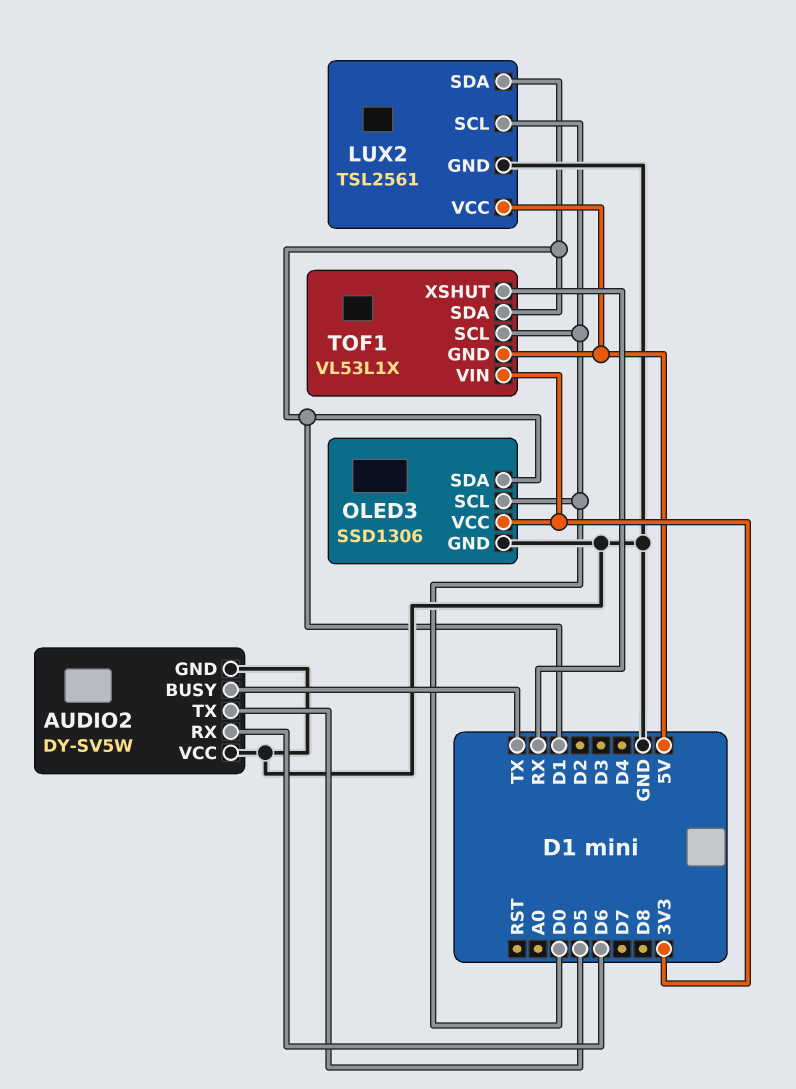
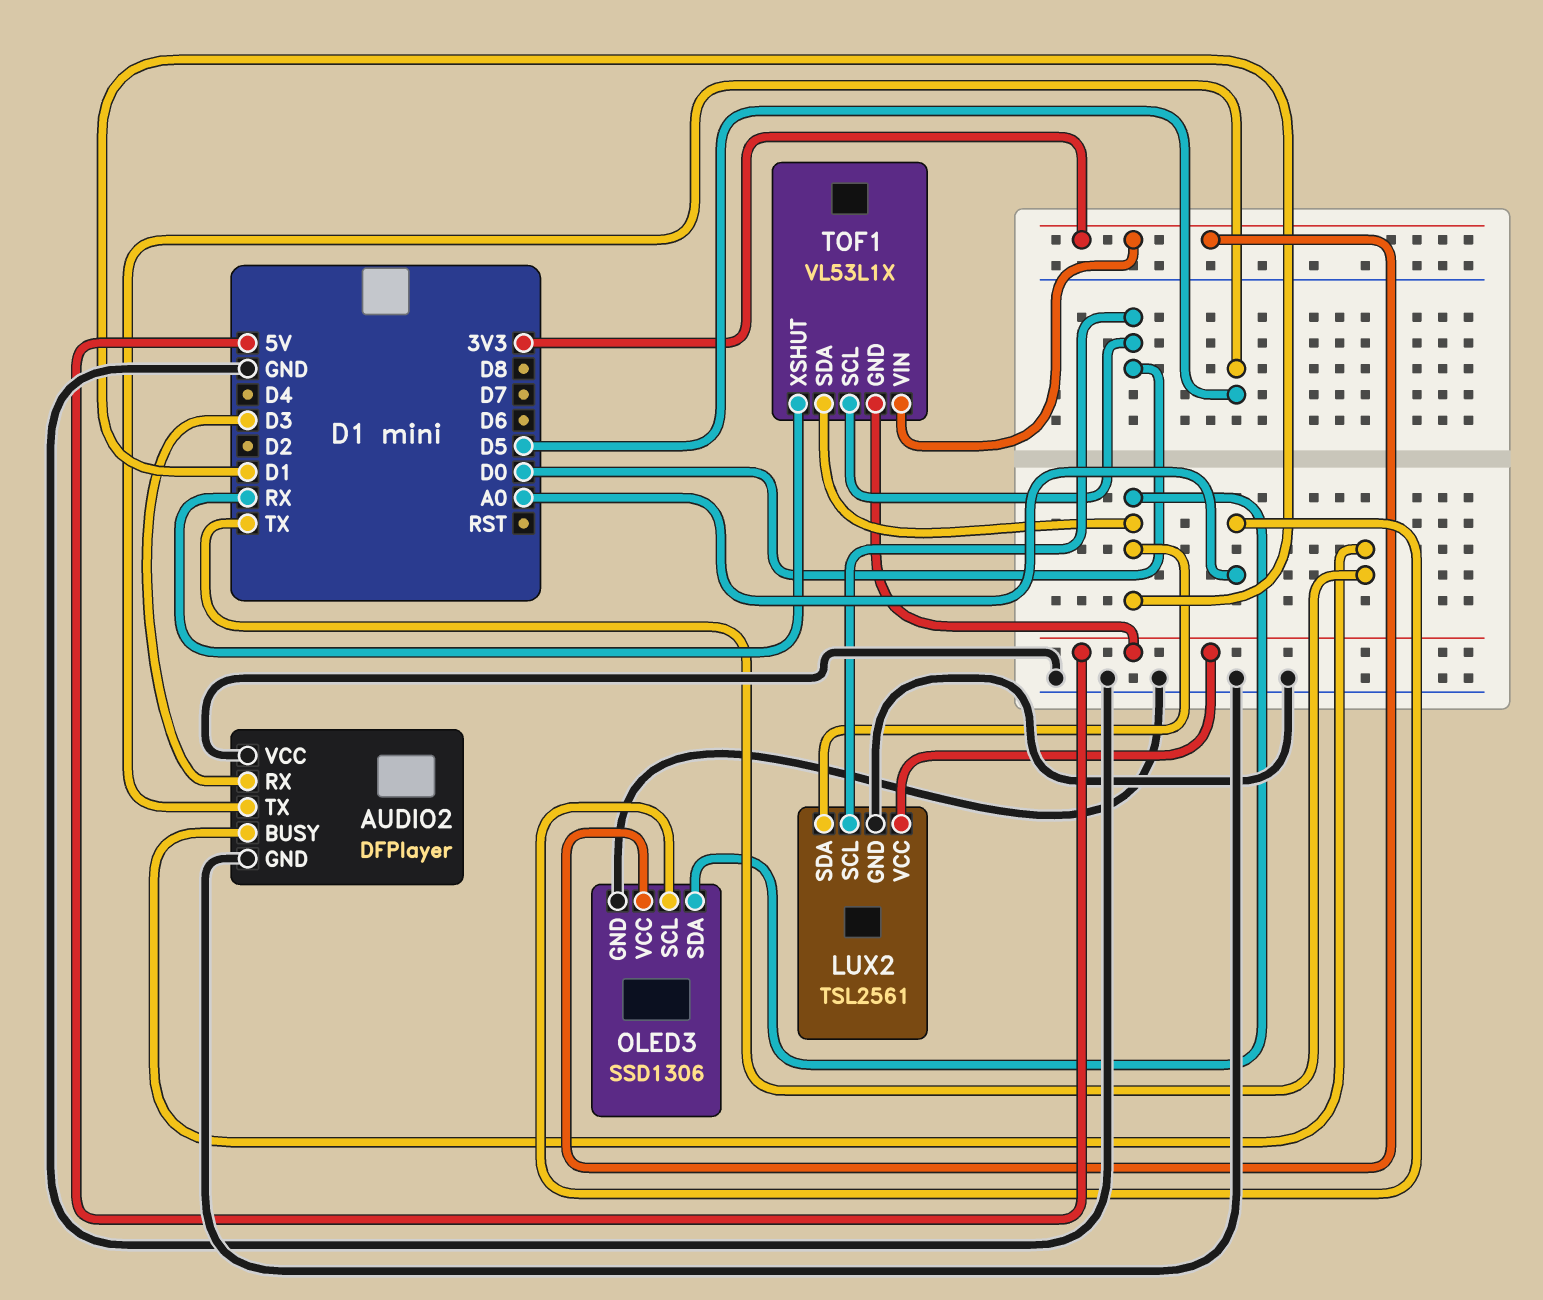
AUDIO2: DY-SV5W -> DFPlayer
AUDIO2 pin RX: D6 -> D3
OLED3 pin SCL: D0 -> A0

